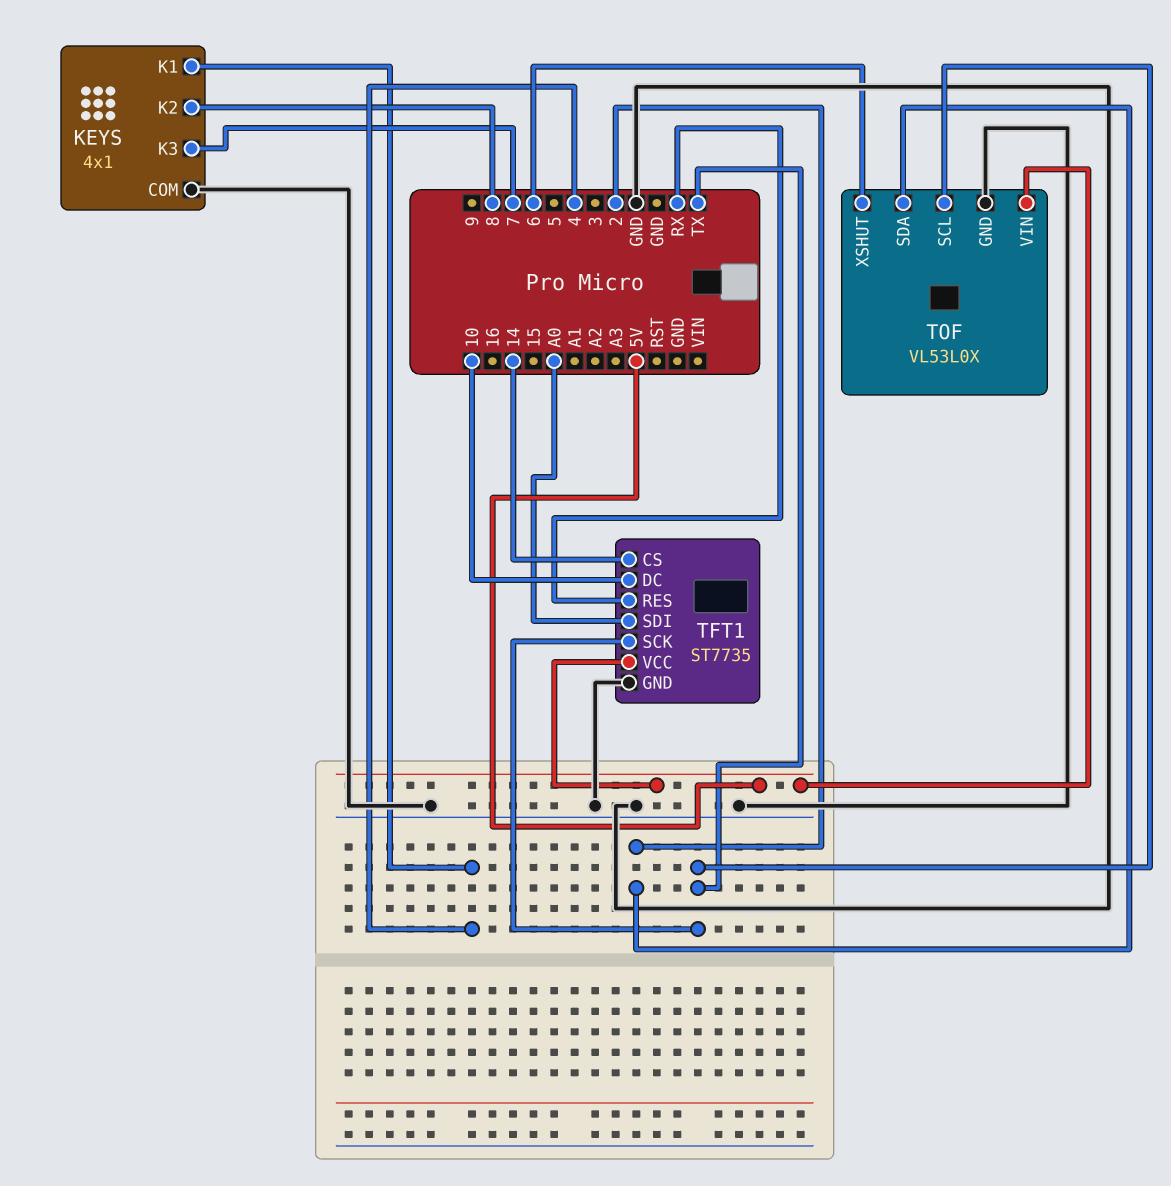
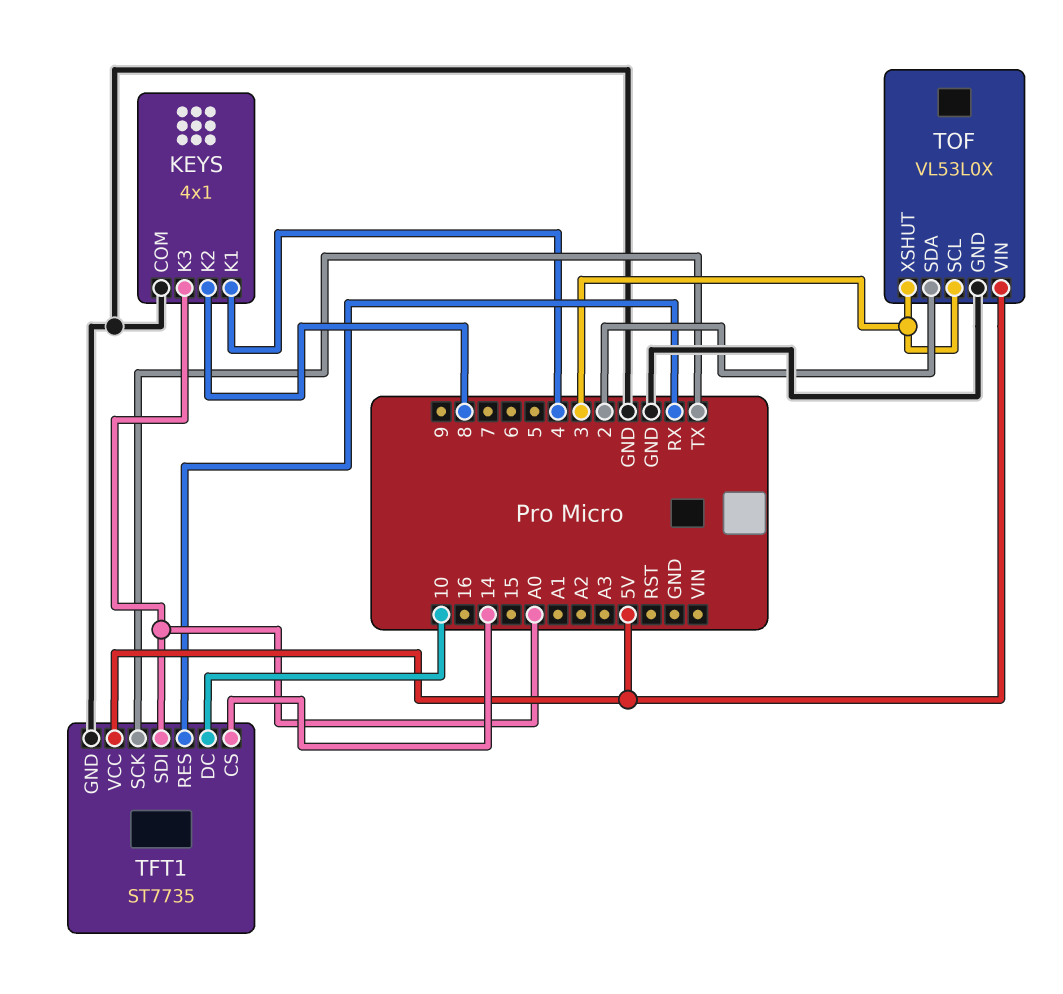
KEYS pin K3: 7 -> A0
TOF pin SCL: TX -> 3
TOF pin XSHUT: 6 -> 3

